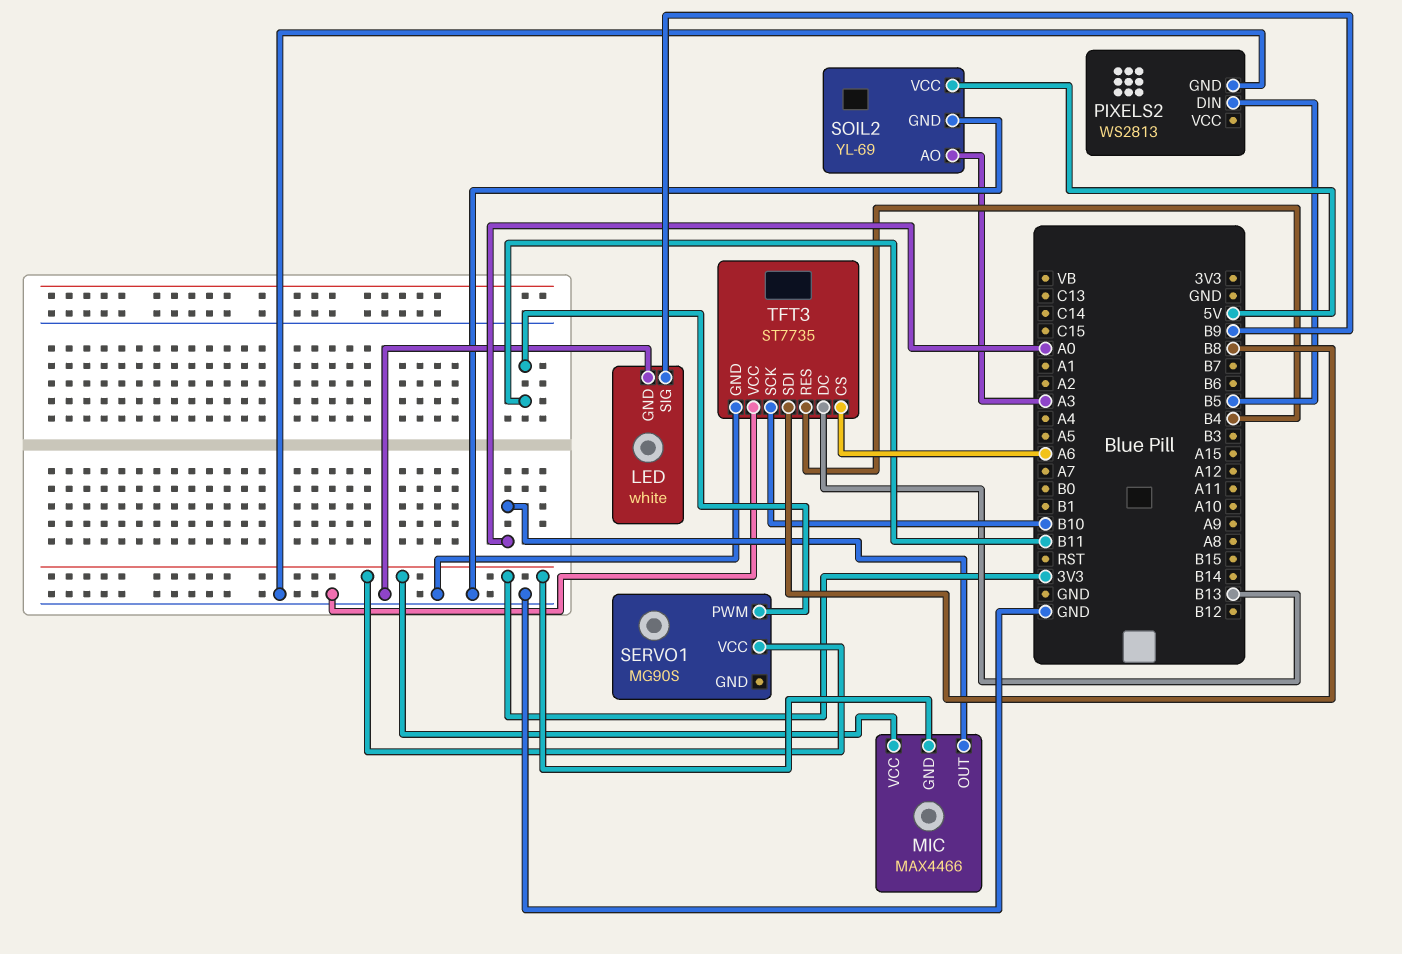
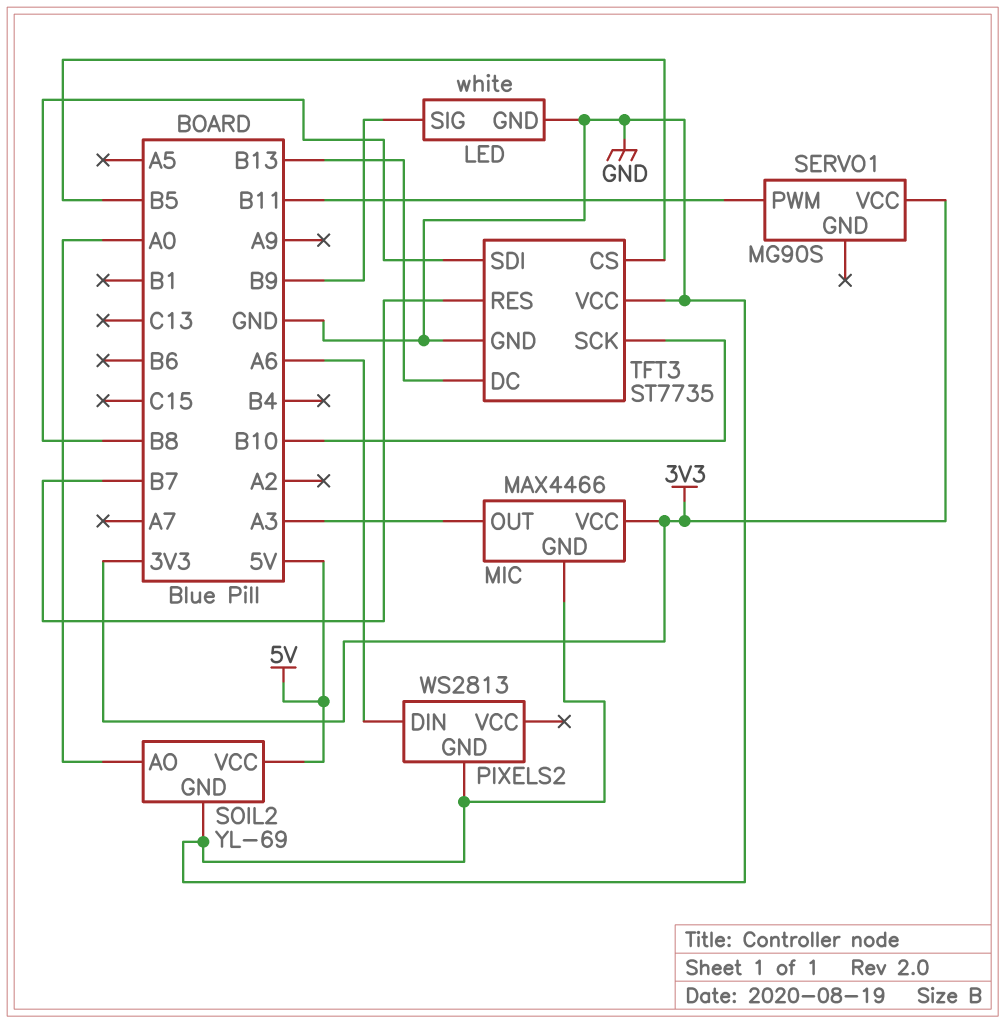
MIC pin GND: 3V3 -> GND
MIC pin OUT: A0 -> A3
PIXELS2 pin DIN: B5 -> A6
SOIL2 pin AO: A3 -> A0
TFT3 pin CS: A6 -> B5
TFT3 pin RES: B4 -> B7

